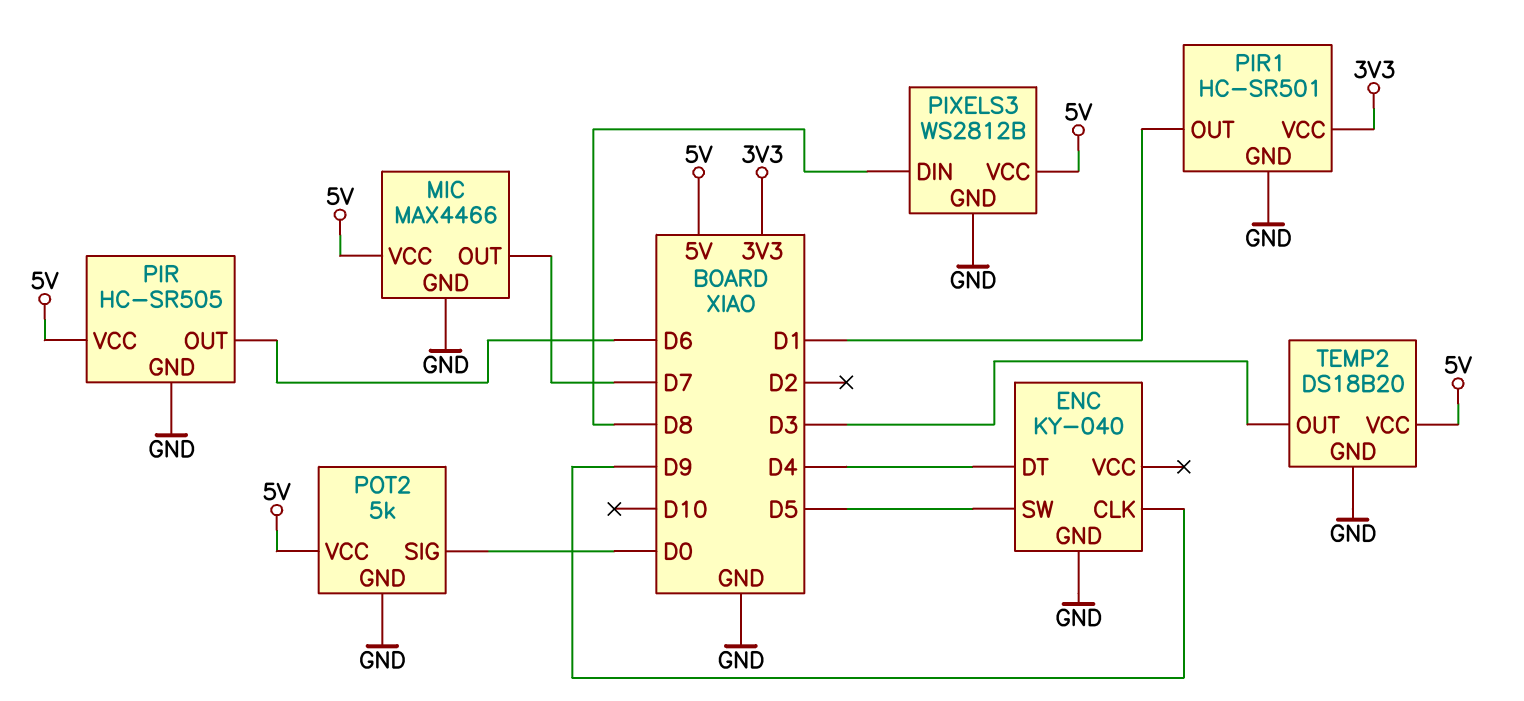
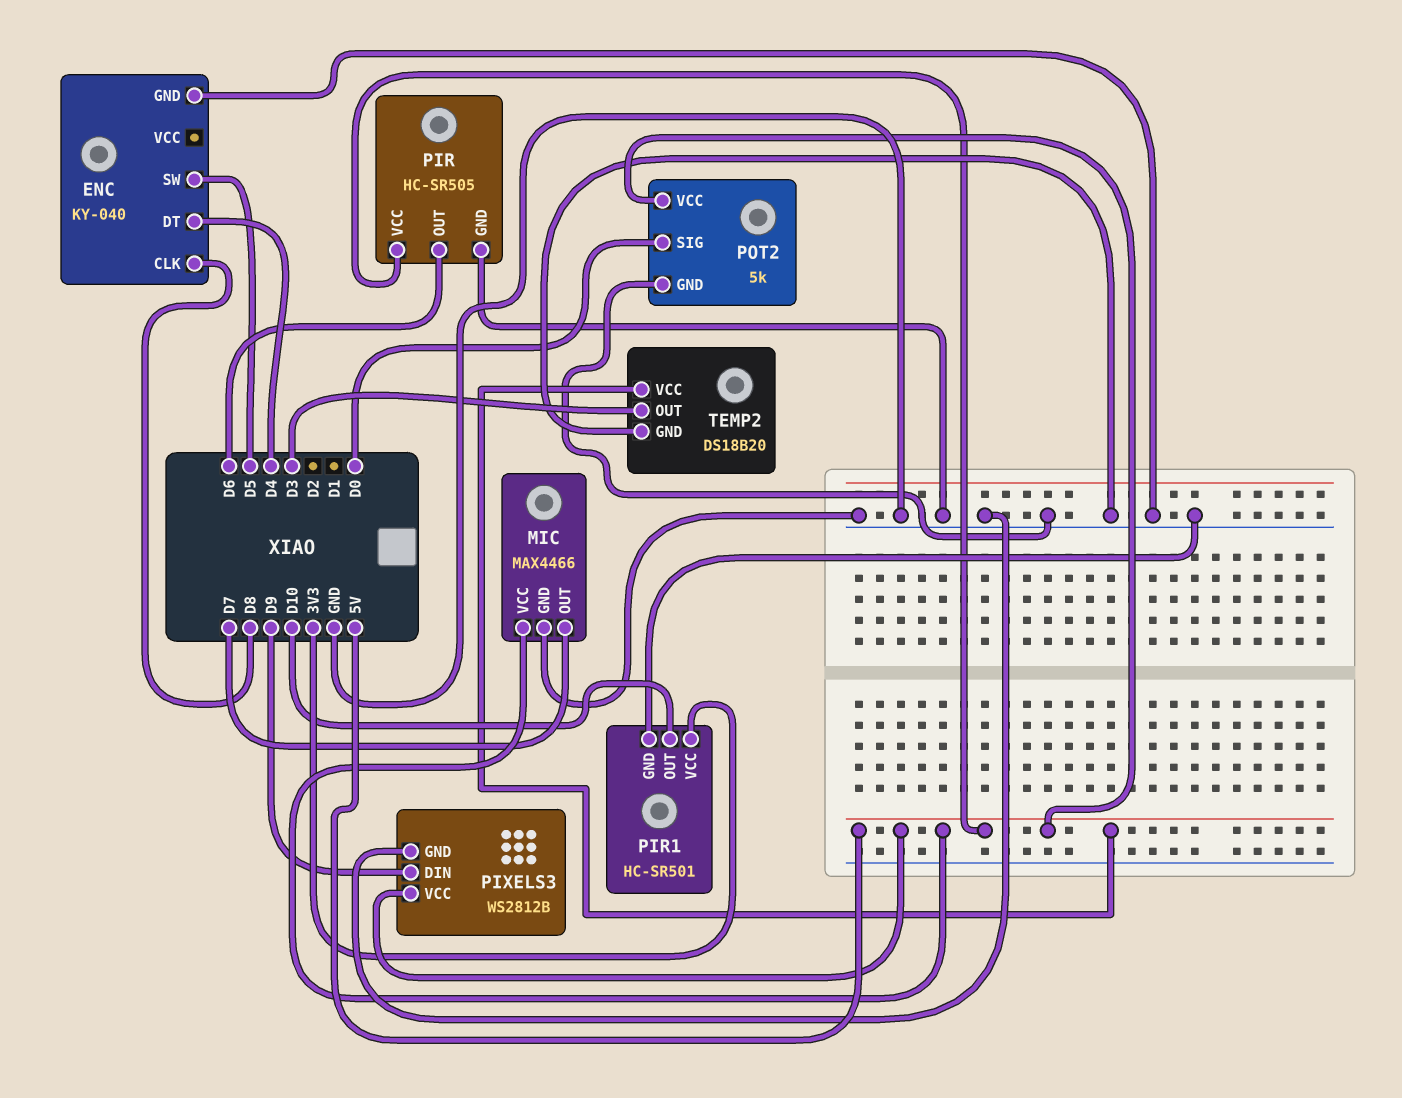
ENC pin CLK: D9 -> D8
PIR1 pin OUT: D1 -> D10
PIXELS3 pin DIN: D8 -> D9

